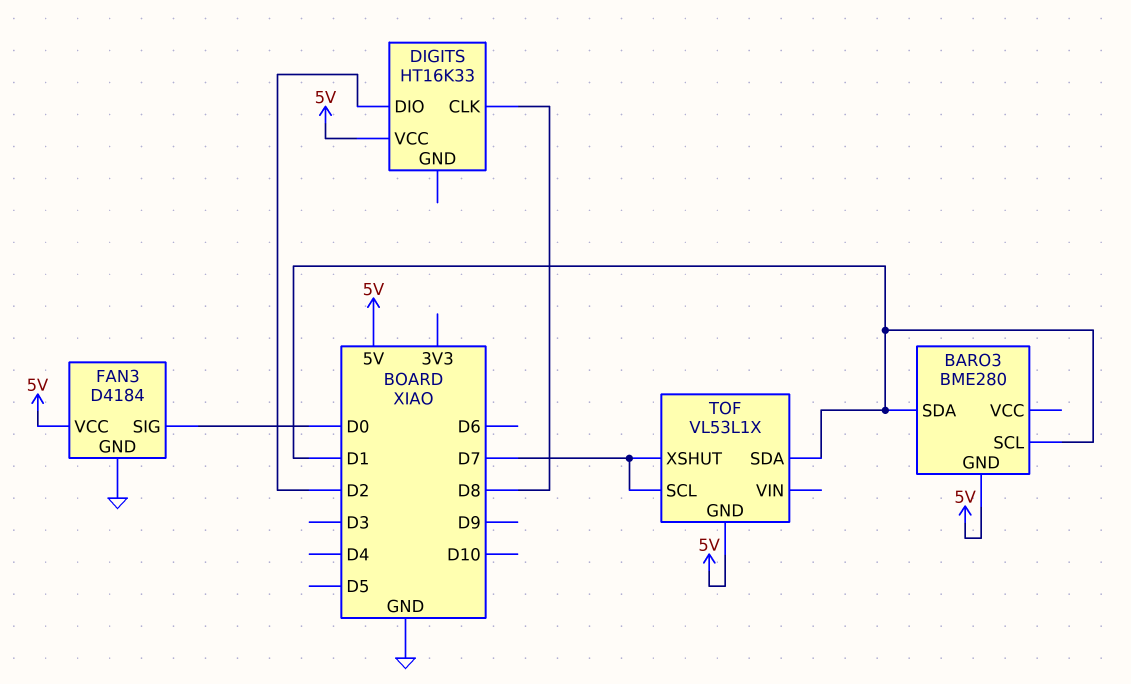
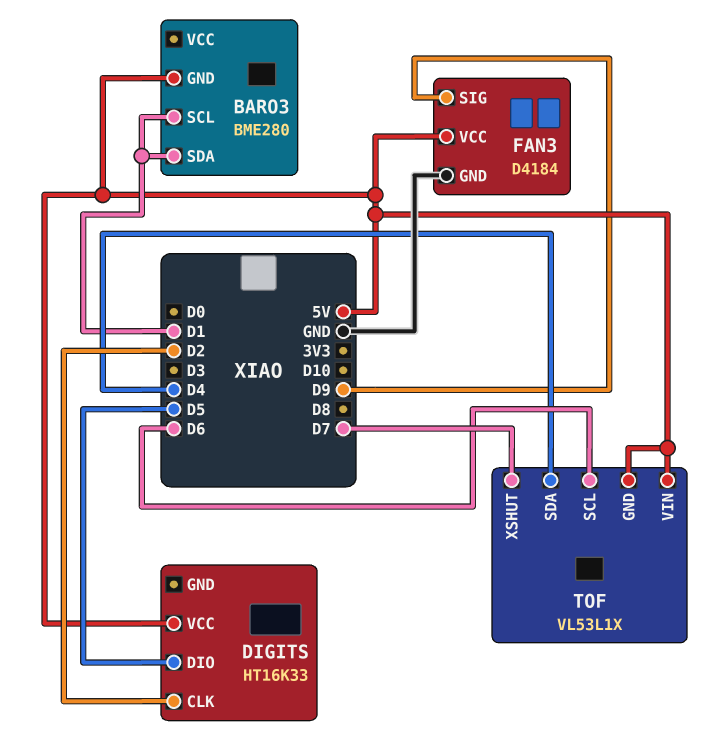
DIGITS pin CLK: D8 -> D2
DIGITS pin DIO: D2 -> D5
FAN3 pin SIG: D0 -> D9
TOF pin SCL: D7 -> D6
TOF pin SDA: D1 -> D4
TOF pin VIN: none -> 5V

